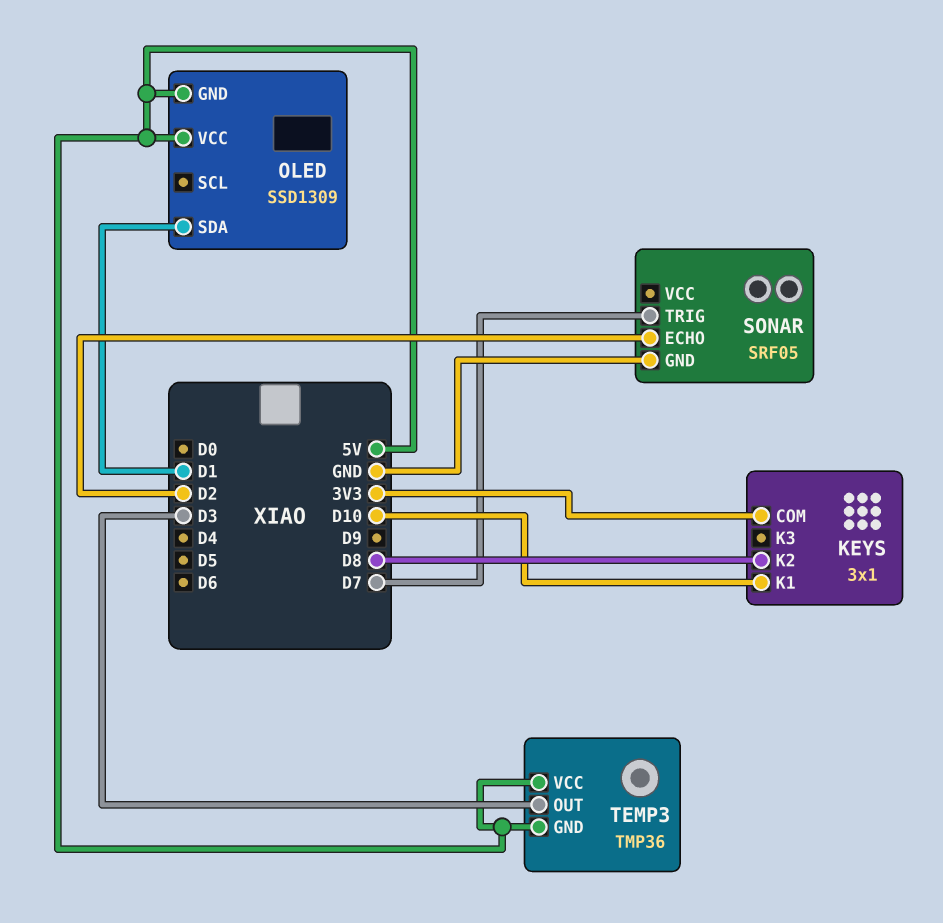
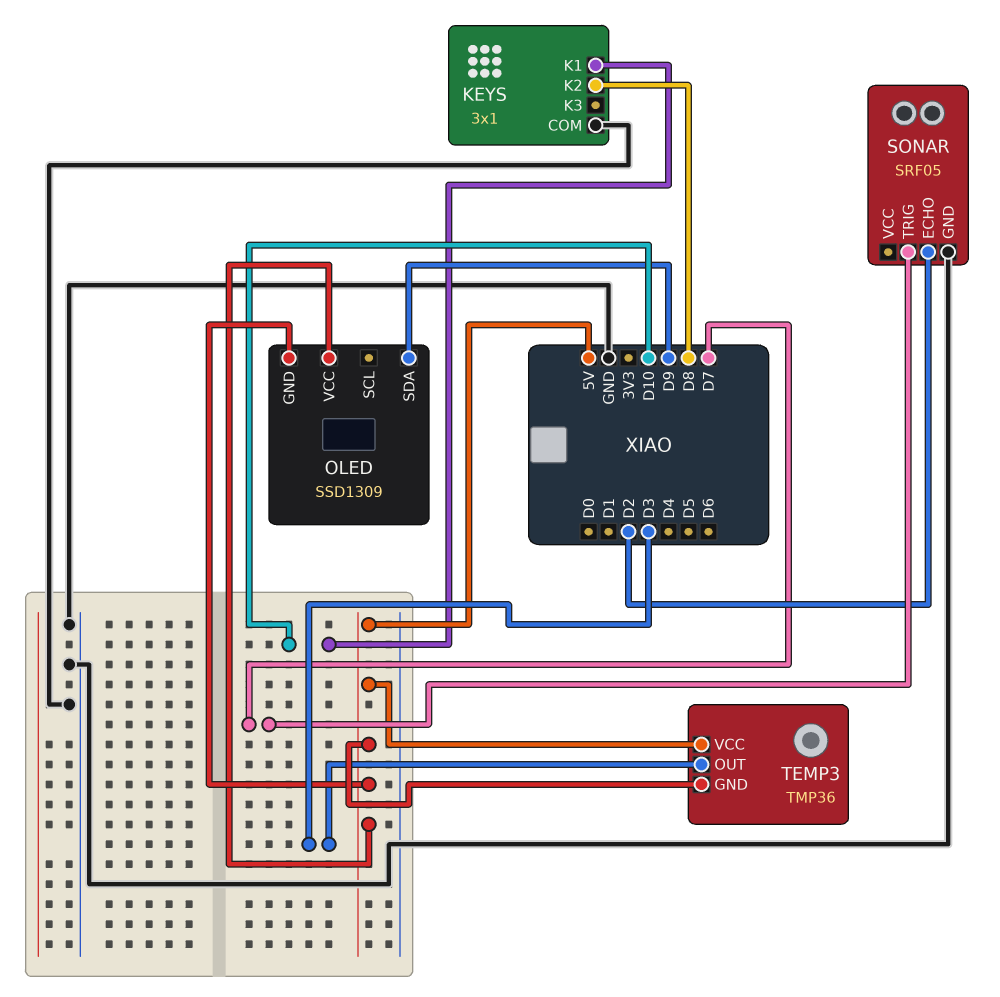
KEYS pin COM: 3V3 -> GND
OLED pin SDA: D1 -> D9

